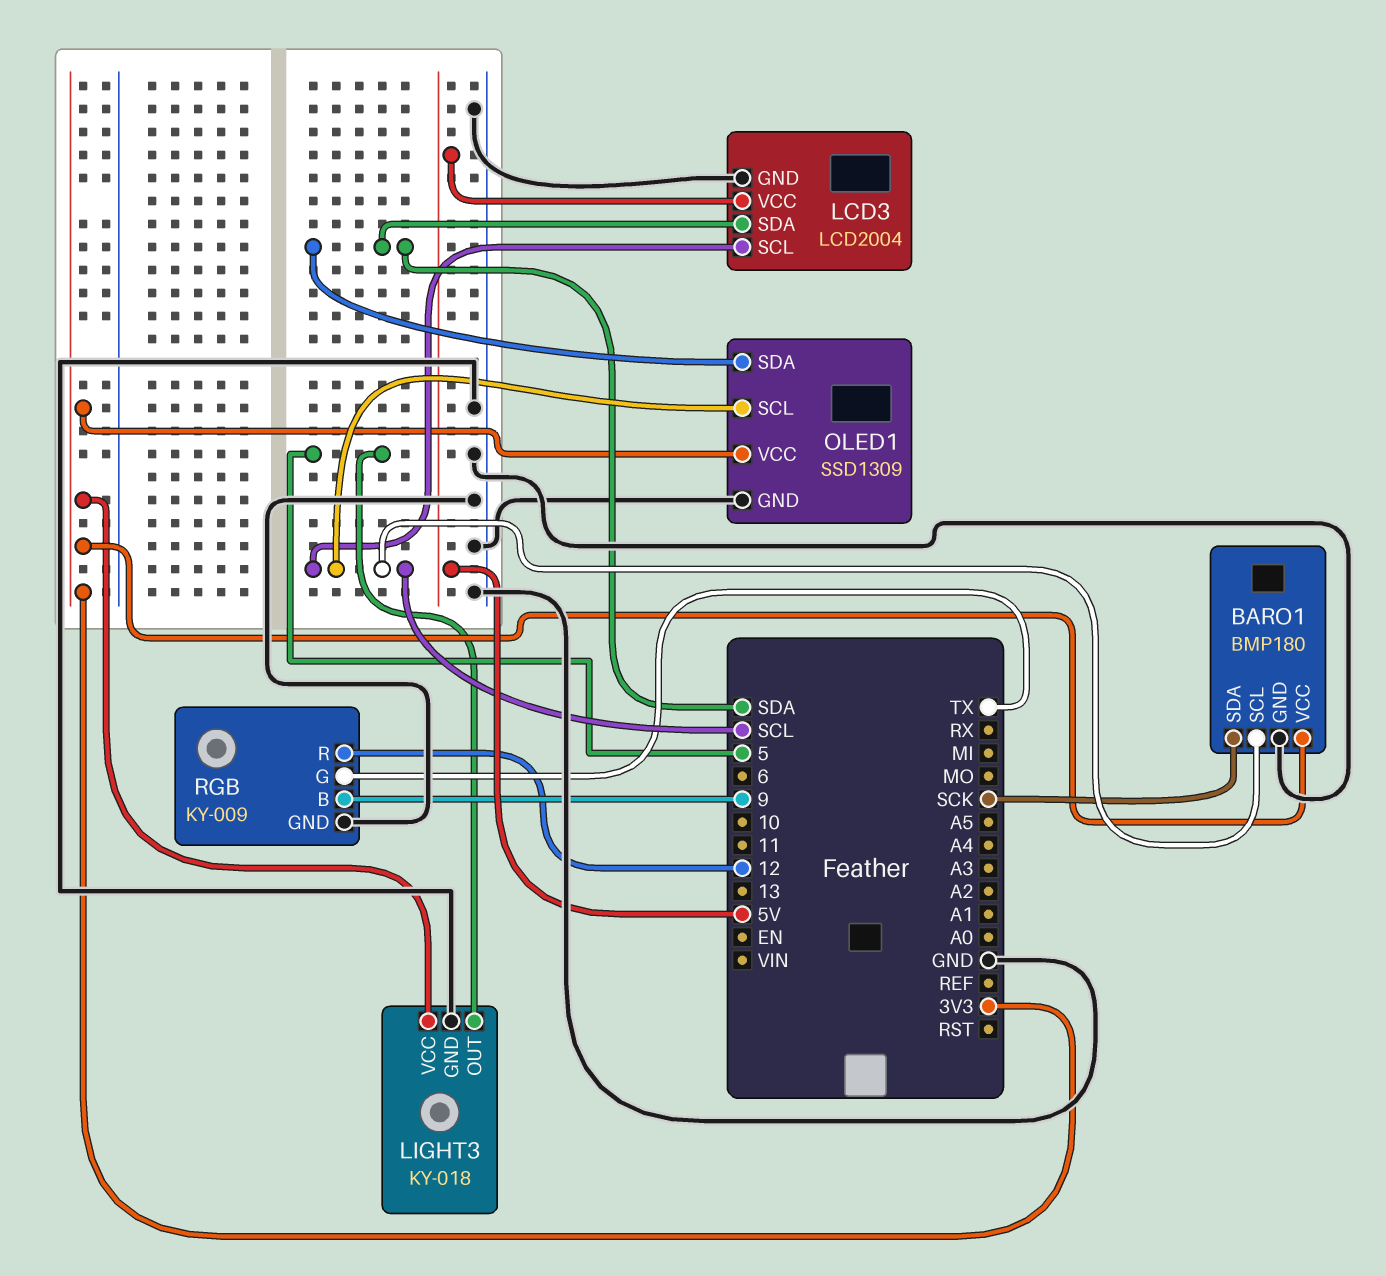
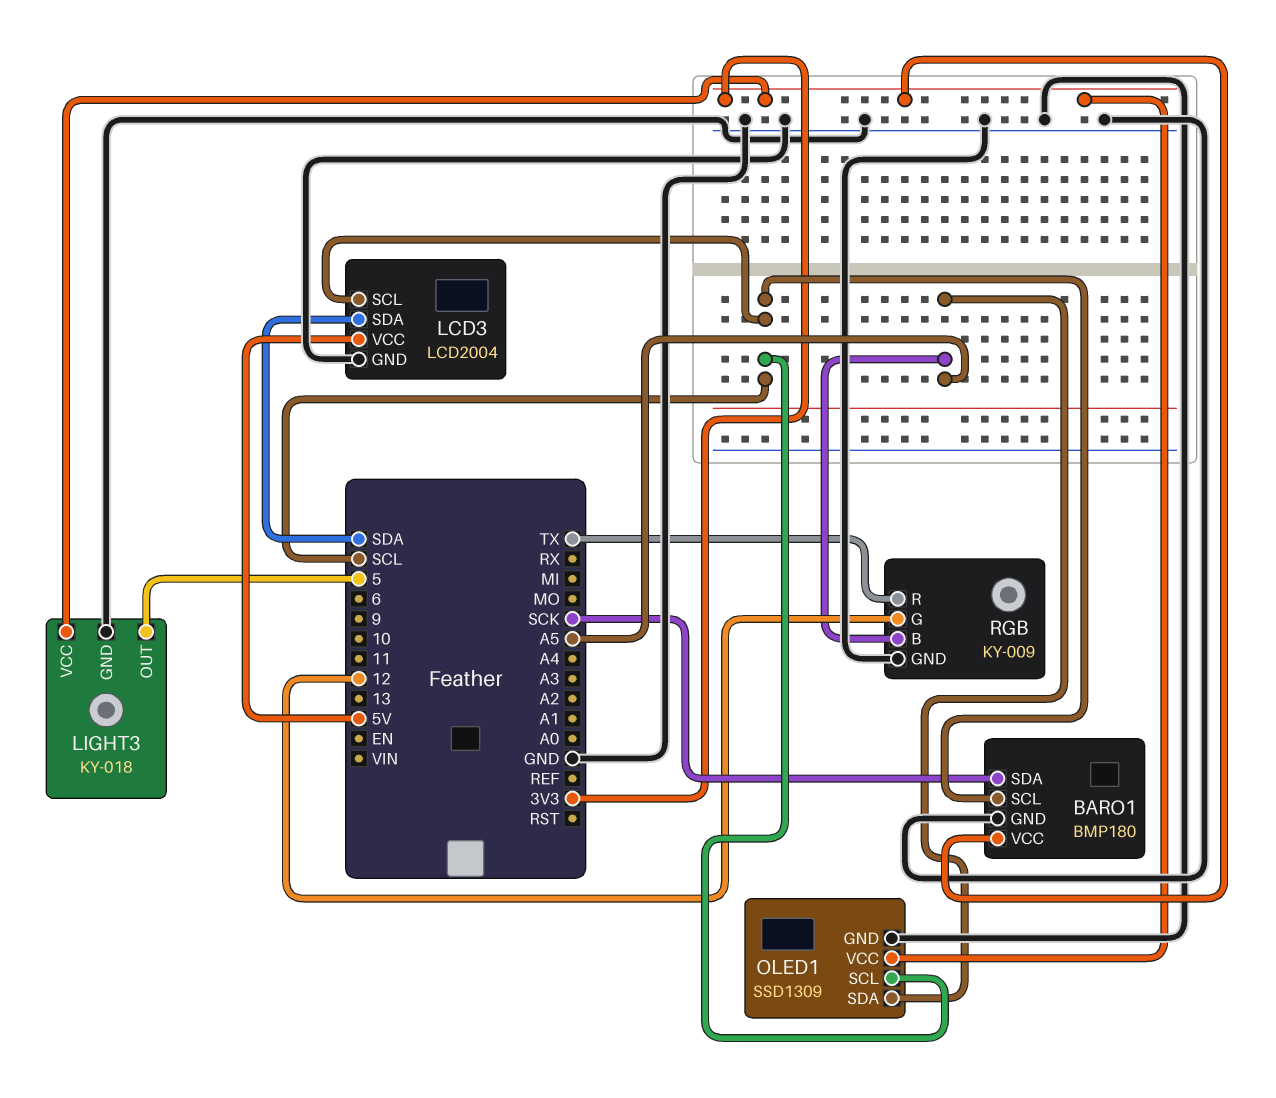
OLED1 pin SDA: SDA -> A5
RGB pin B: 9 -> A5
RGB pin G: TX -> 12
RGB pin R: 12 -> TX

